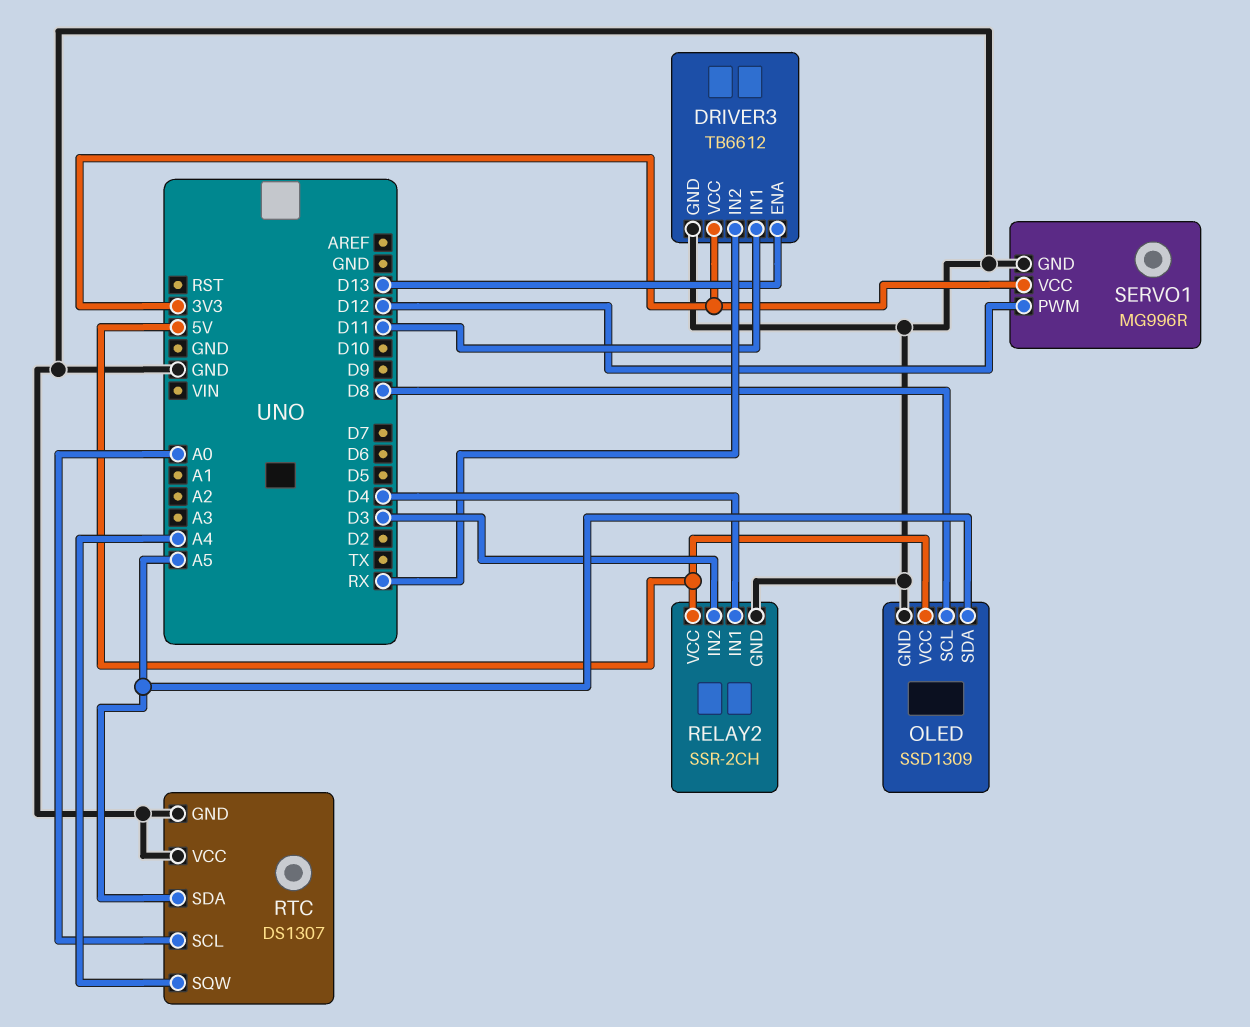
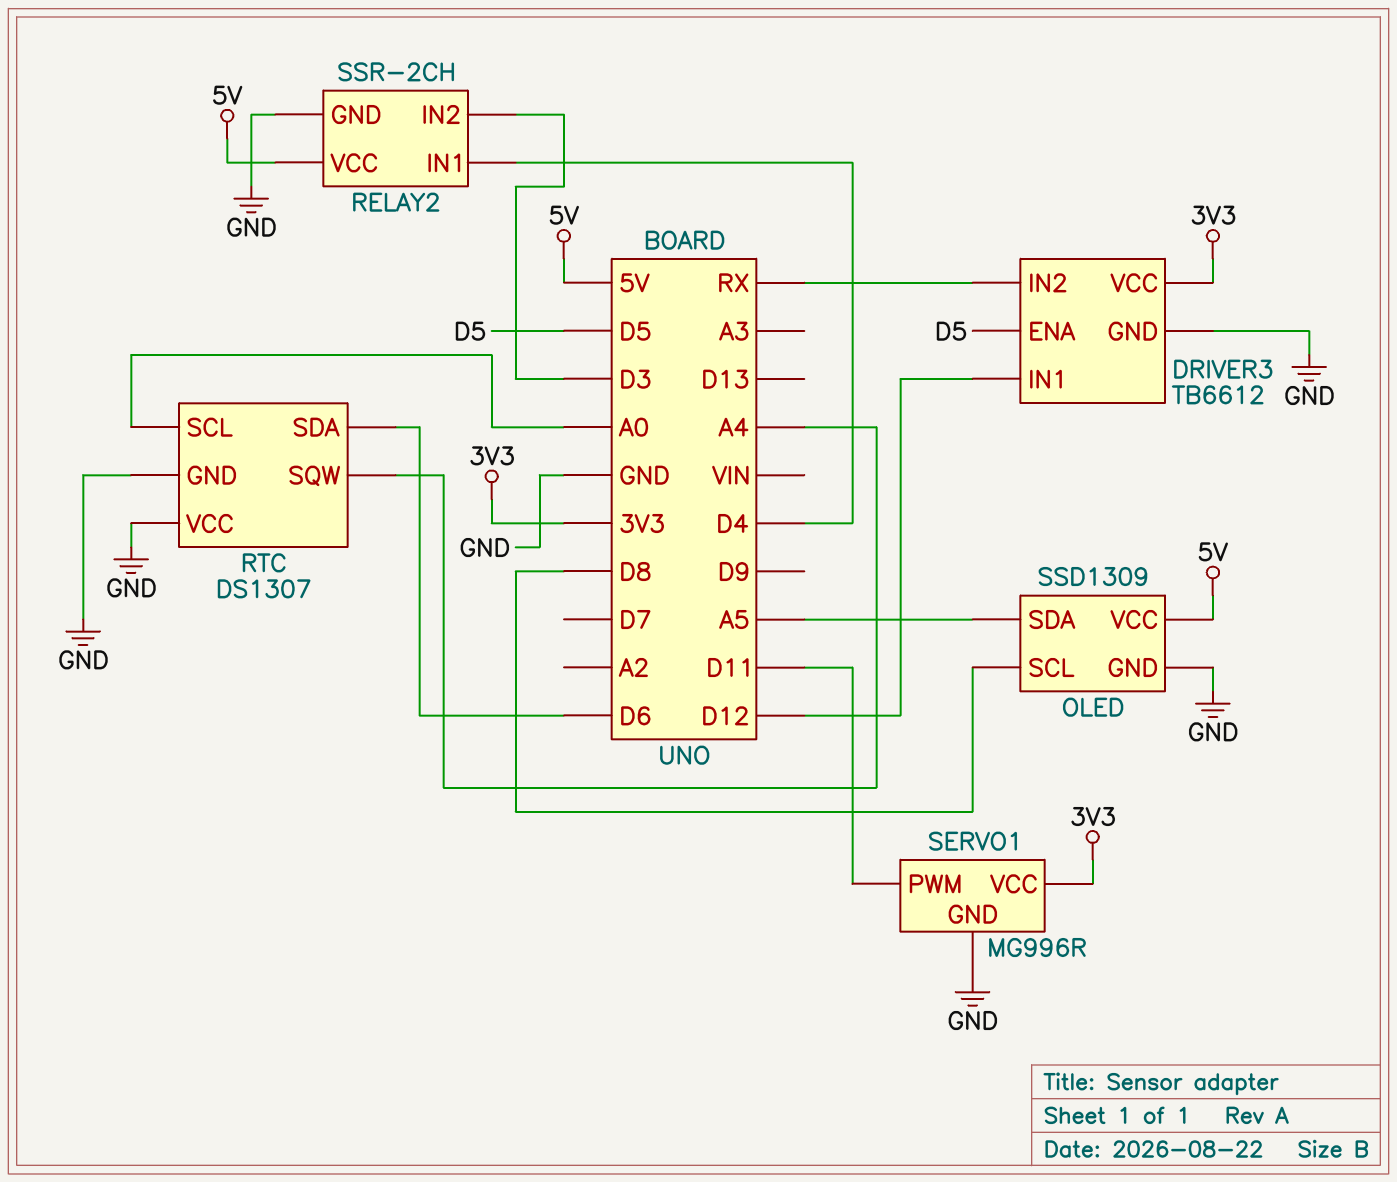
DRIVER3 pin ENA: D13 -> D5
DRIVER3 pin IN1: D11 -> D12
RTC pin SDA: A5 -> D6
SERVO1 pin PWM: D12 -> D11

